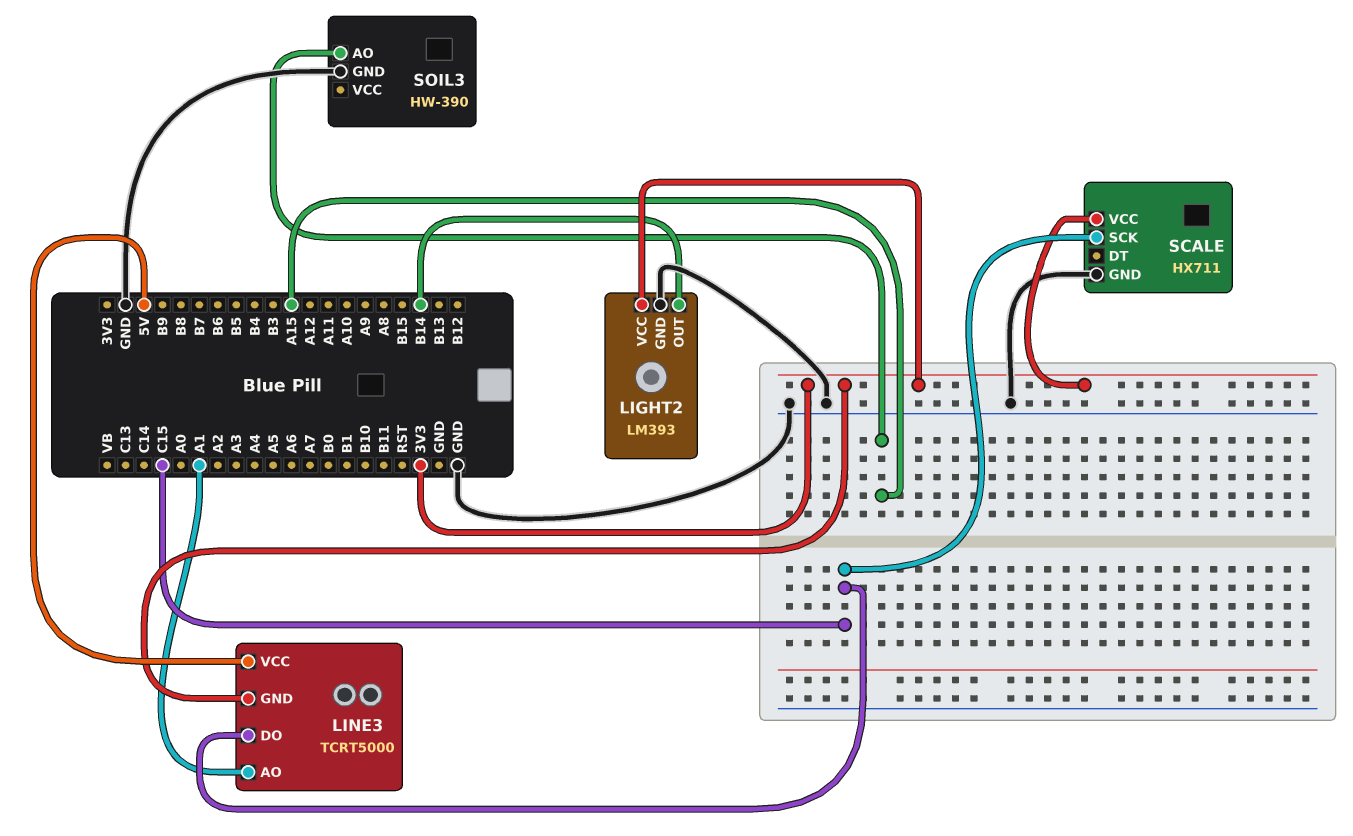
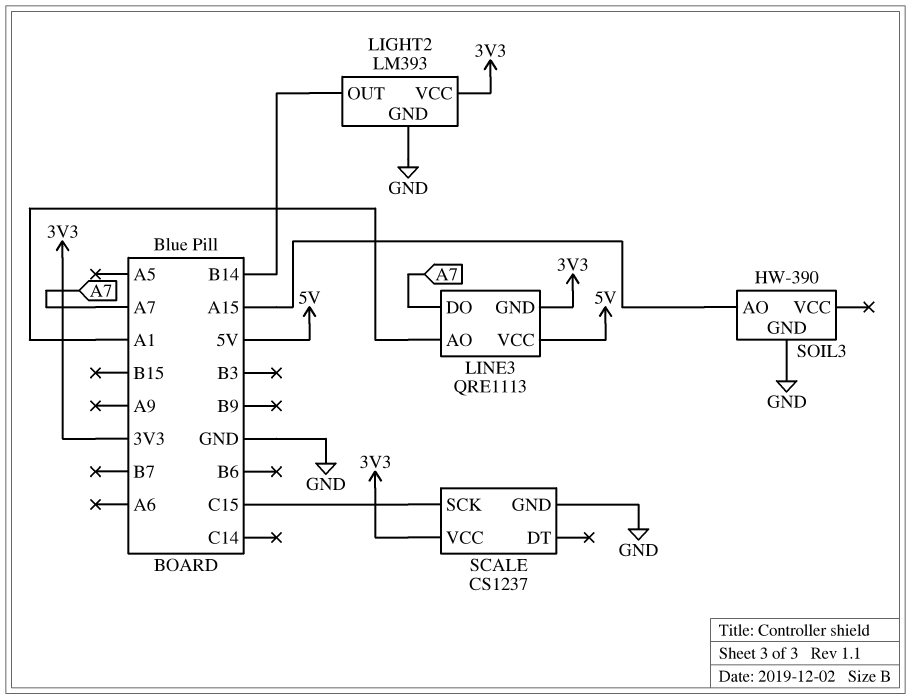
LINE3: TCRT5000 -> QRE1113
LINE3 pin DO: C15 -> A7
SCALE: HX711 -> CS1237

